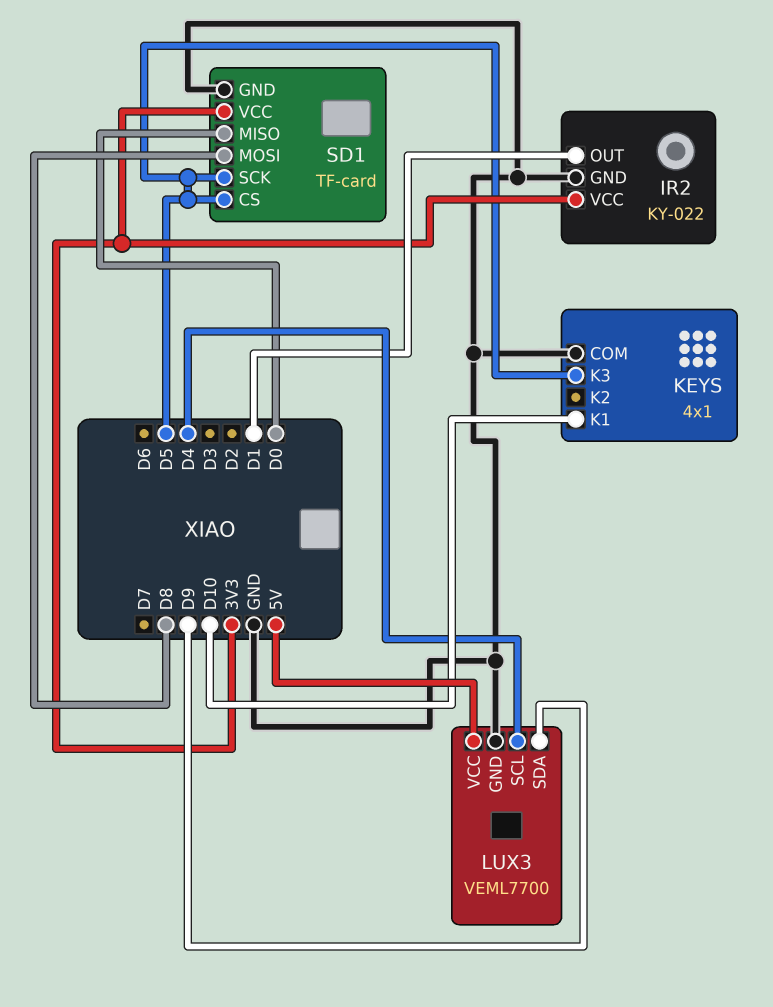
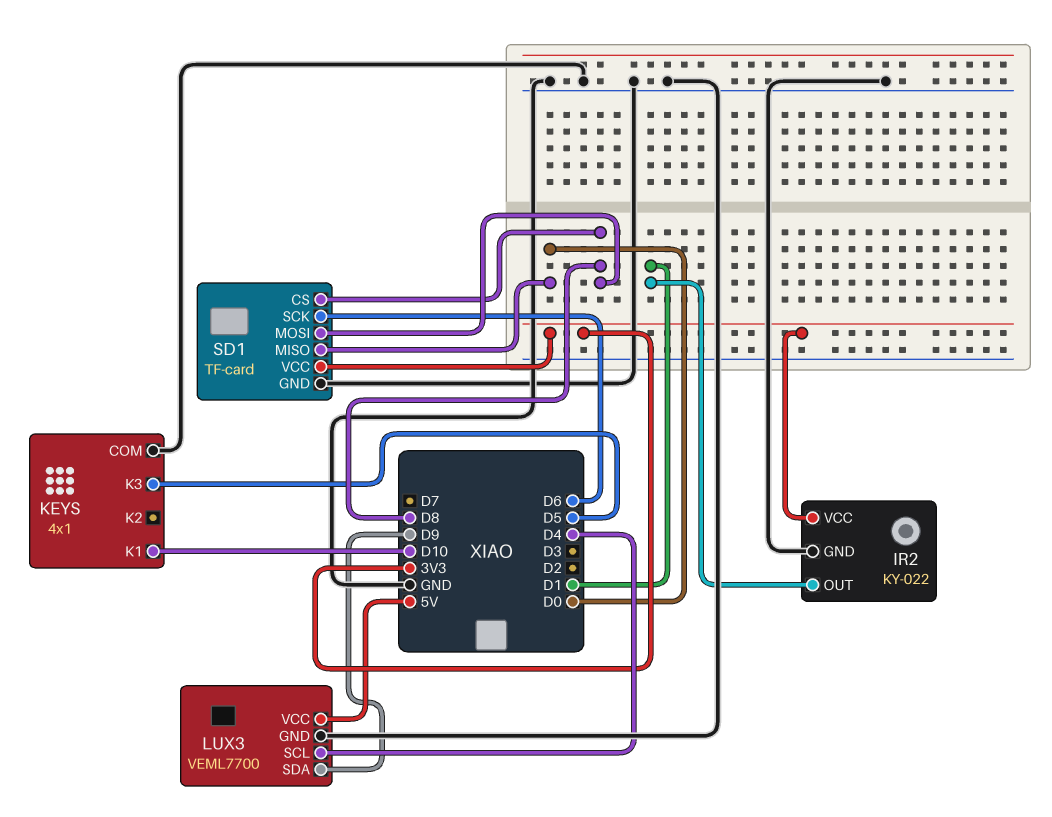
SD1 pin CS: D5 -> D8
SD1 pin SCK: D5 -> D6

